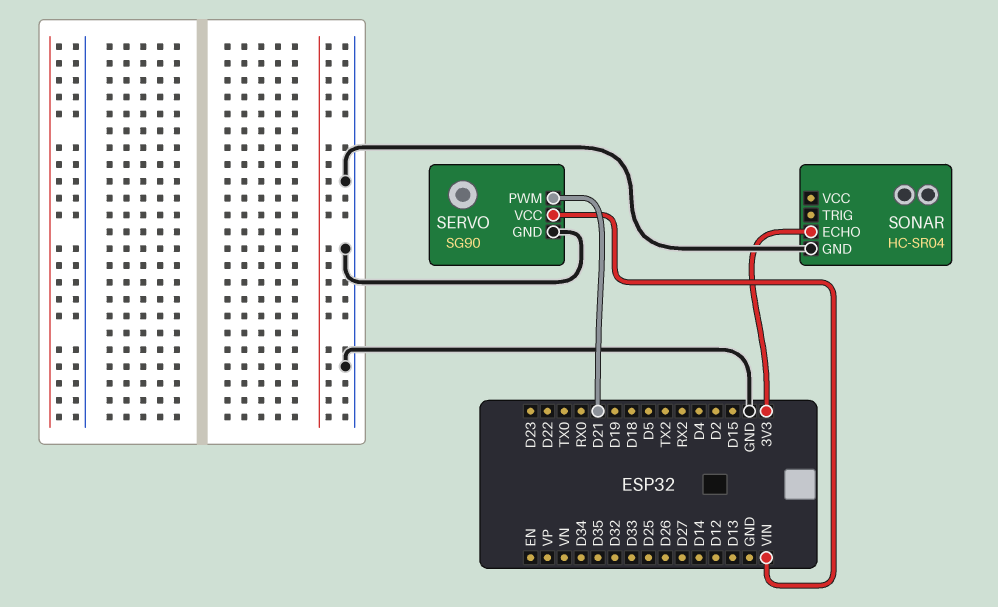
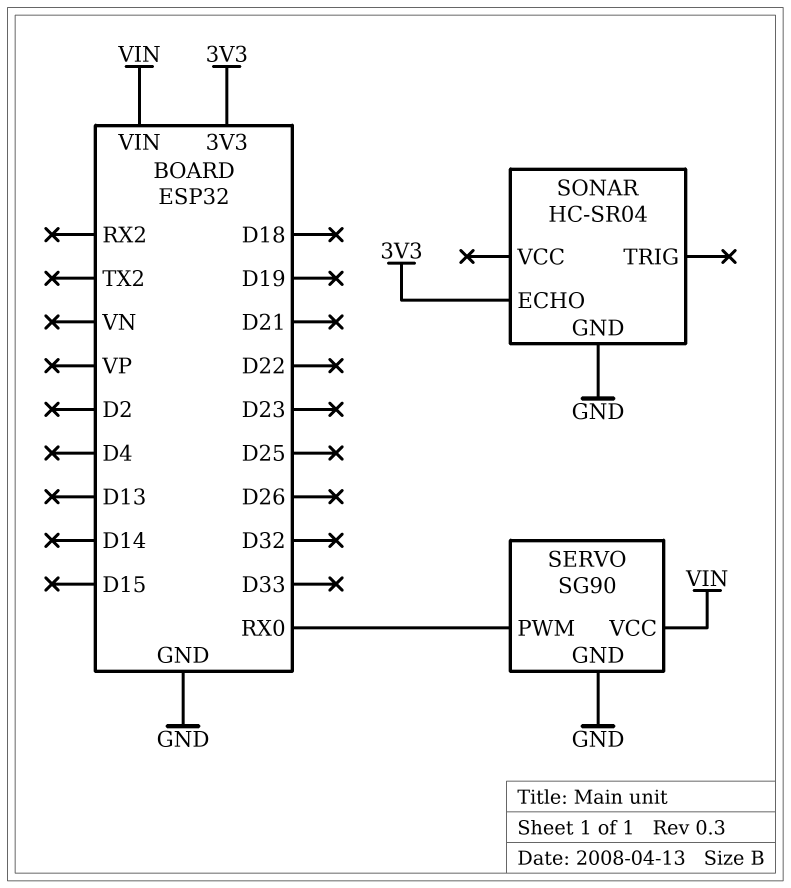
SERVO pin PWM: D21 -> RX0

